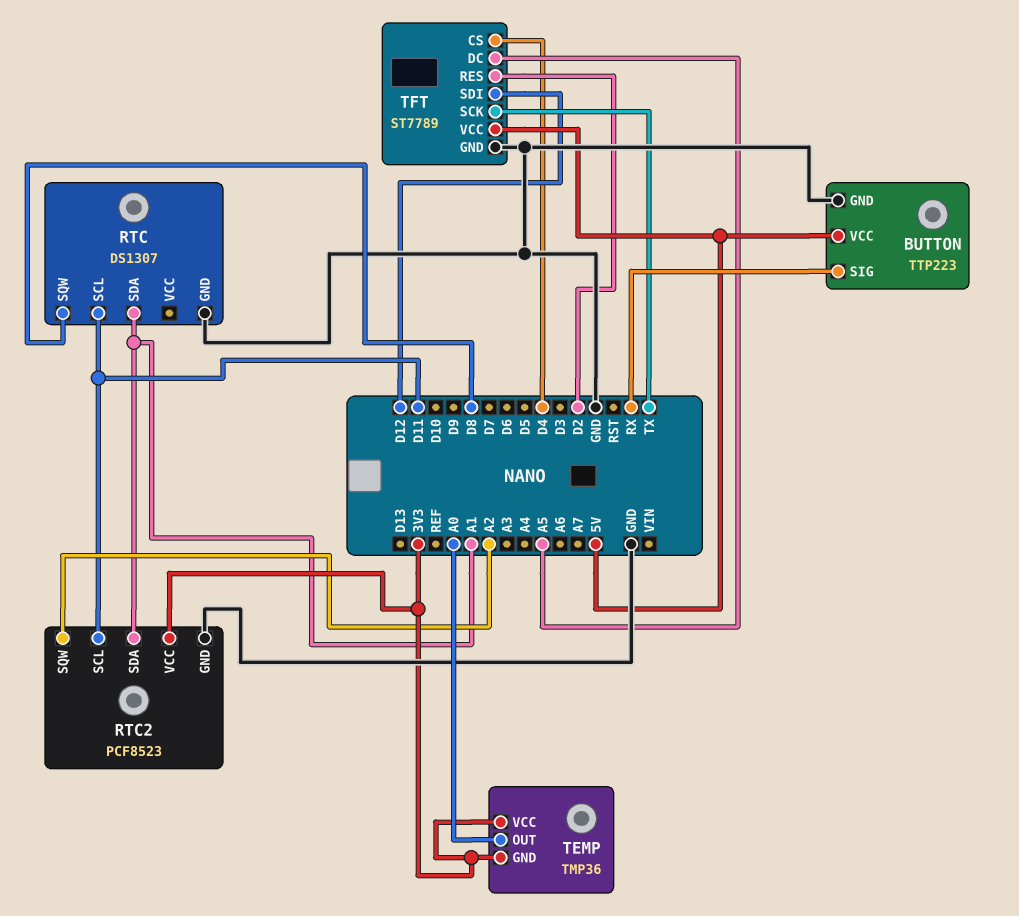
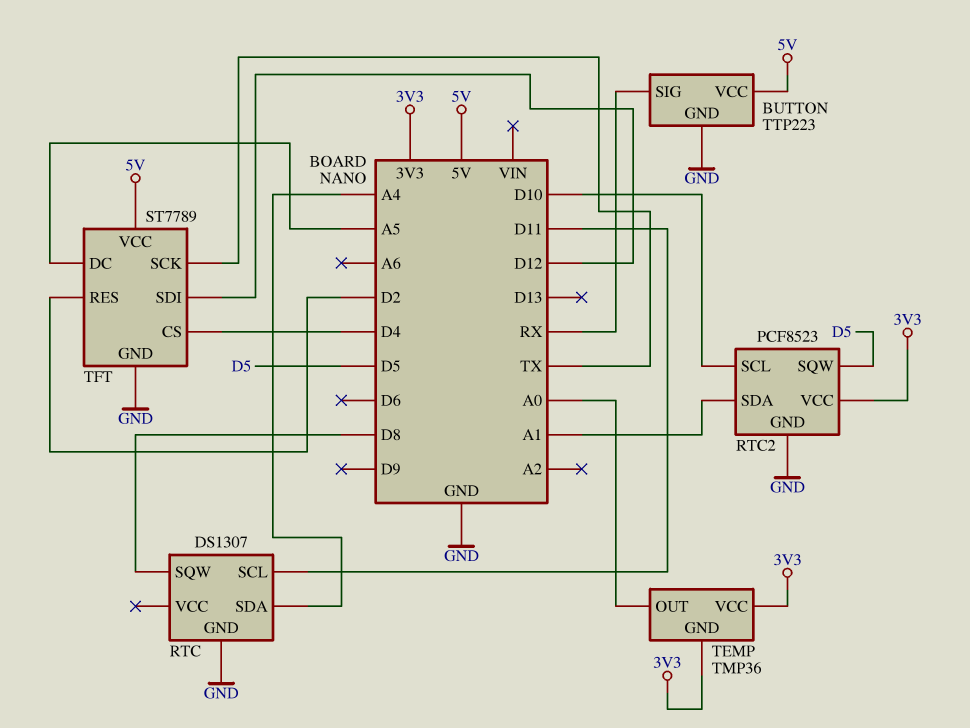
RTC pin SDA: A1 -> A4
RTC2 pin SCL: D11 -> D10
RTC2 pin SQW: A2 -> D5

